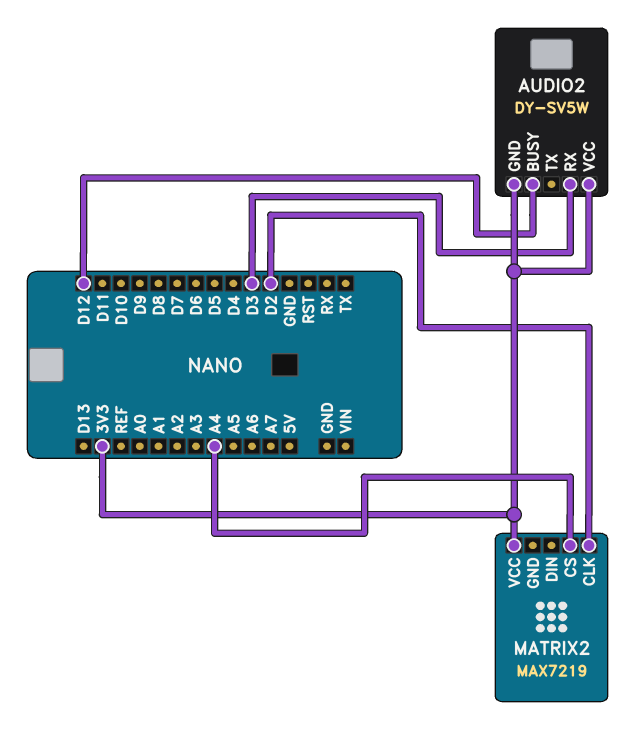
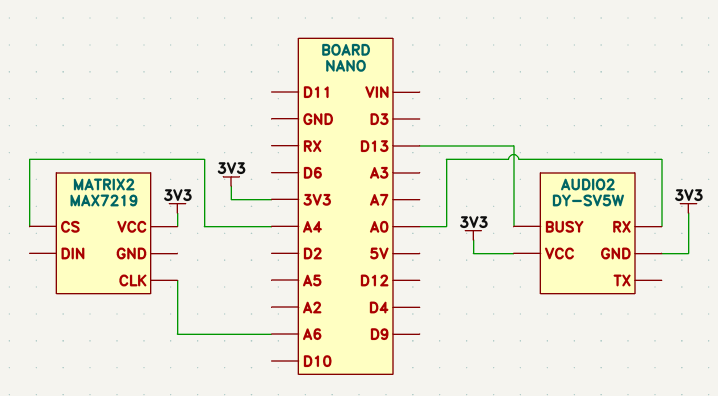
AUDIO2 pin BUSY: D12 -> D13
AUDIO2 pin RX: D3 -> A0
MATRIX2 pin CLK: D2 -> A6

